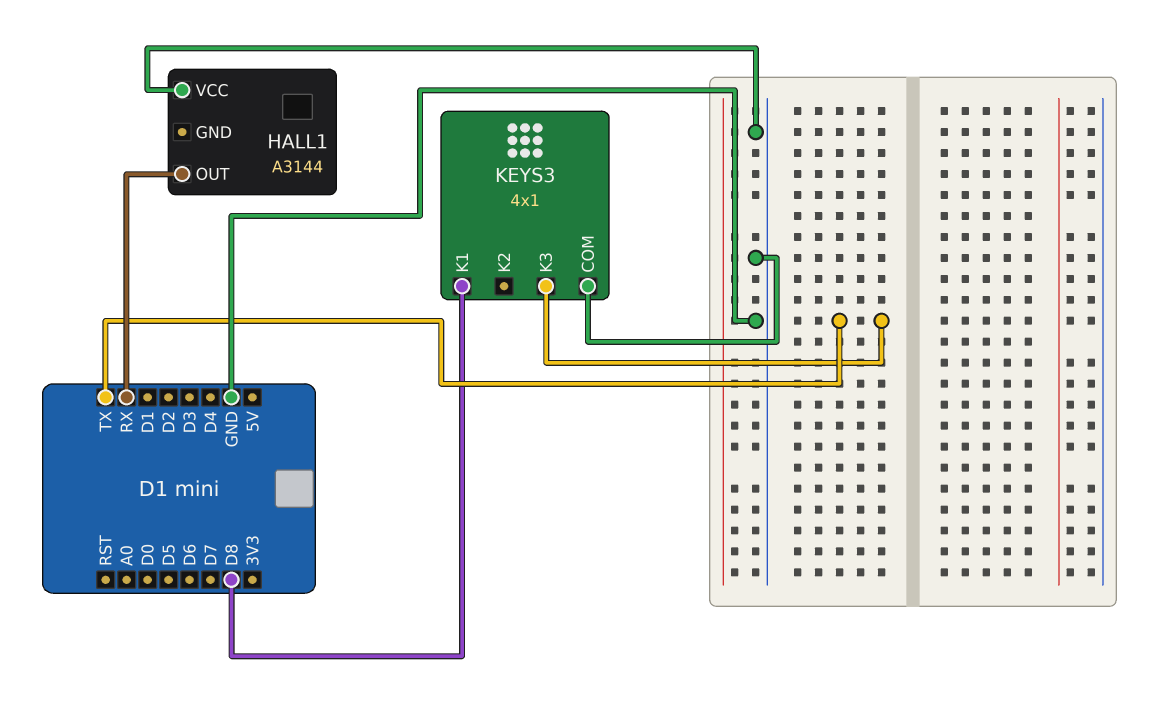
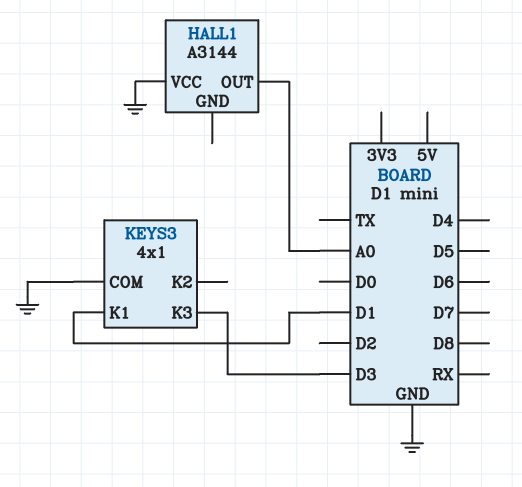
HALL1 pin OUT: RX -> A0
KEYS3 pin K1: D8 -> D1
KEYS3 pin K3: TX -> D3

